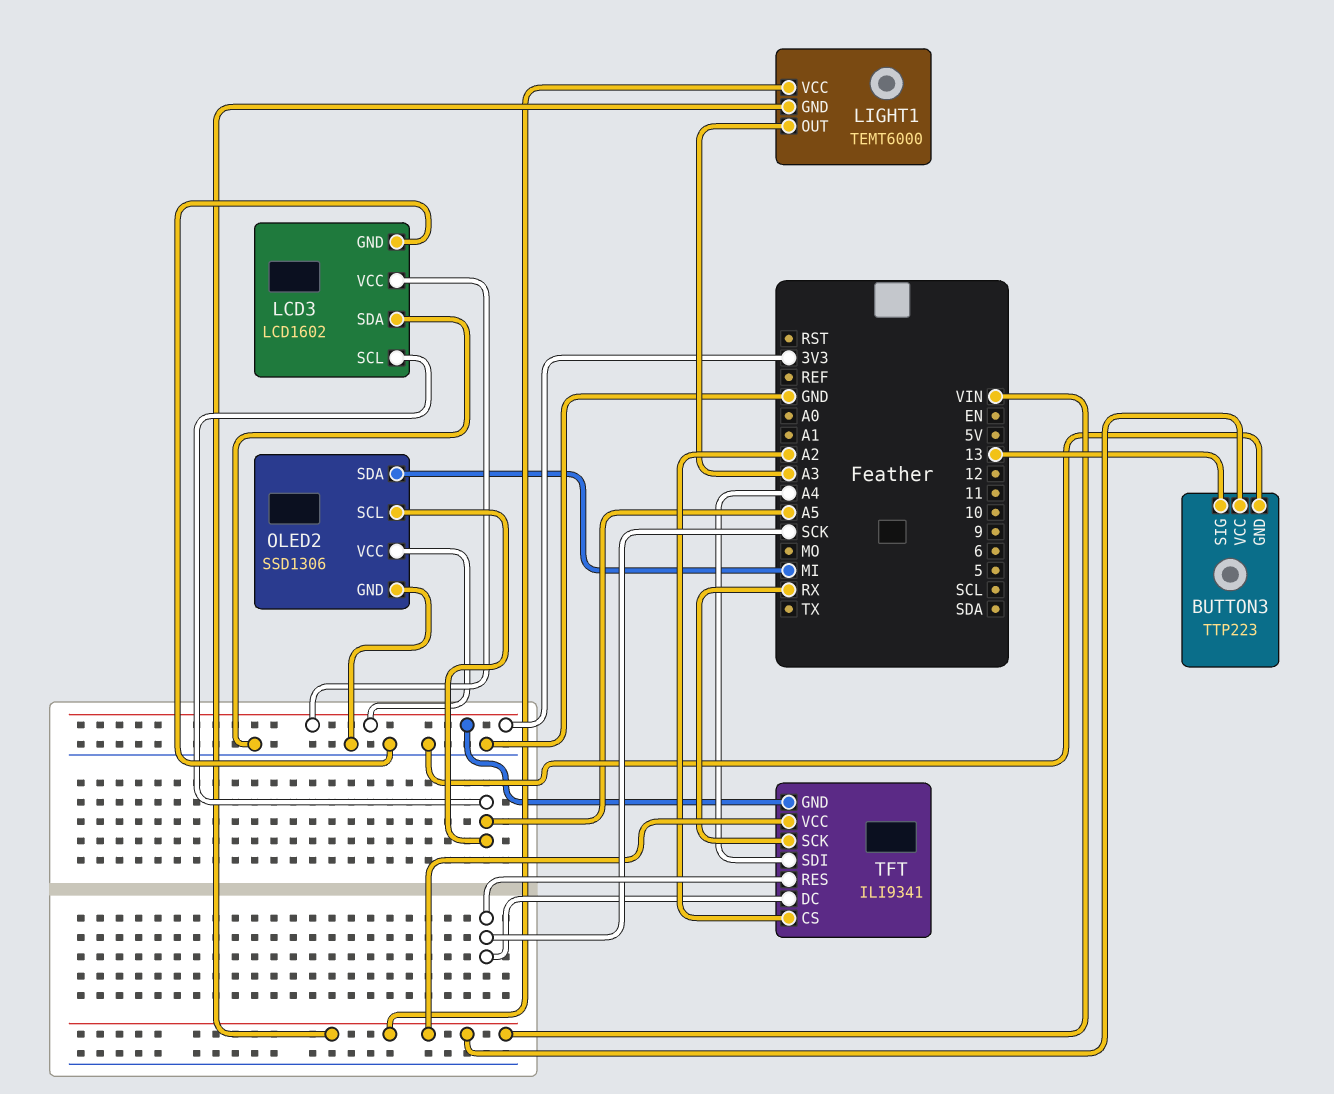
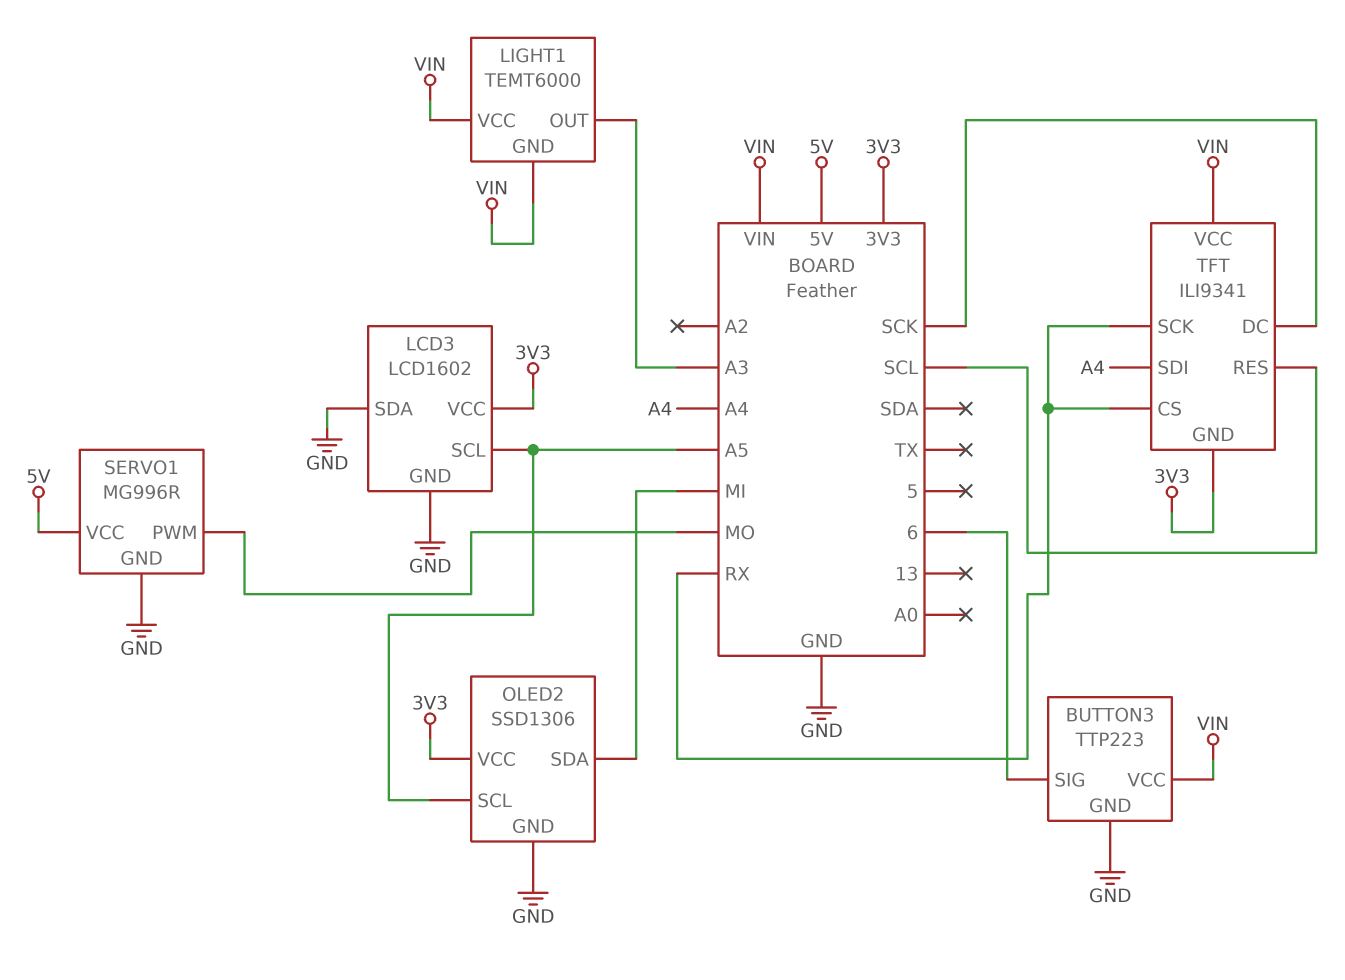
BUTTON3 pin SIG: 13 -> 6
SERVO1: none -> MG996R
SERVO1 pin GND: none -> GND
SERVO1 pin PWM: none -> MO
SERVO1 pin VCC: none -> 5V
TFT pin CS: A2 -> RX
TFT pin RES: SCK -> SCL

